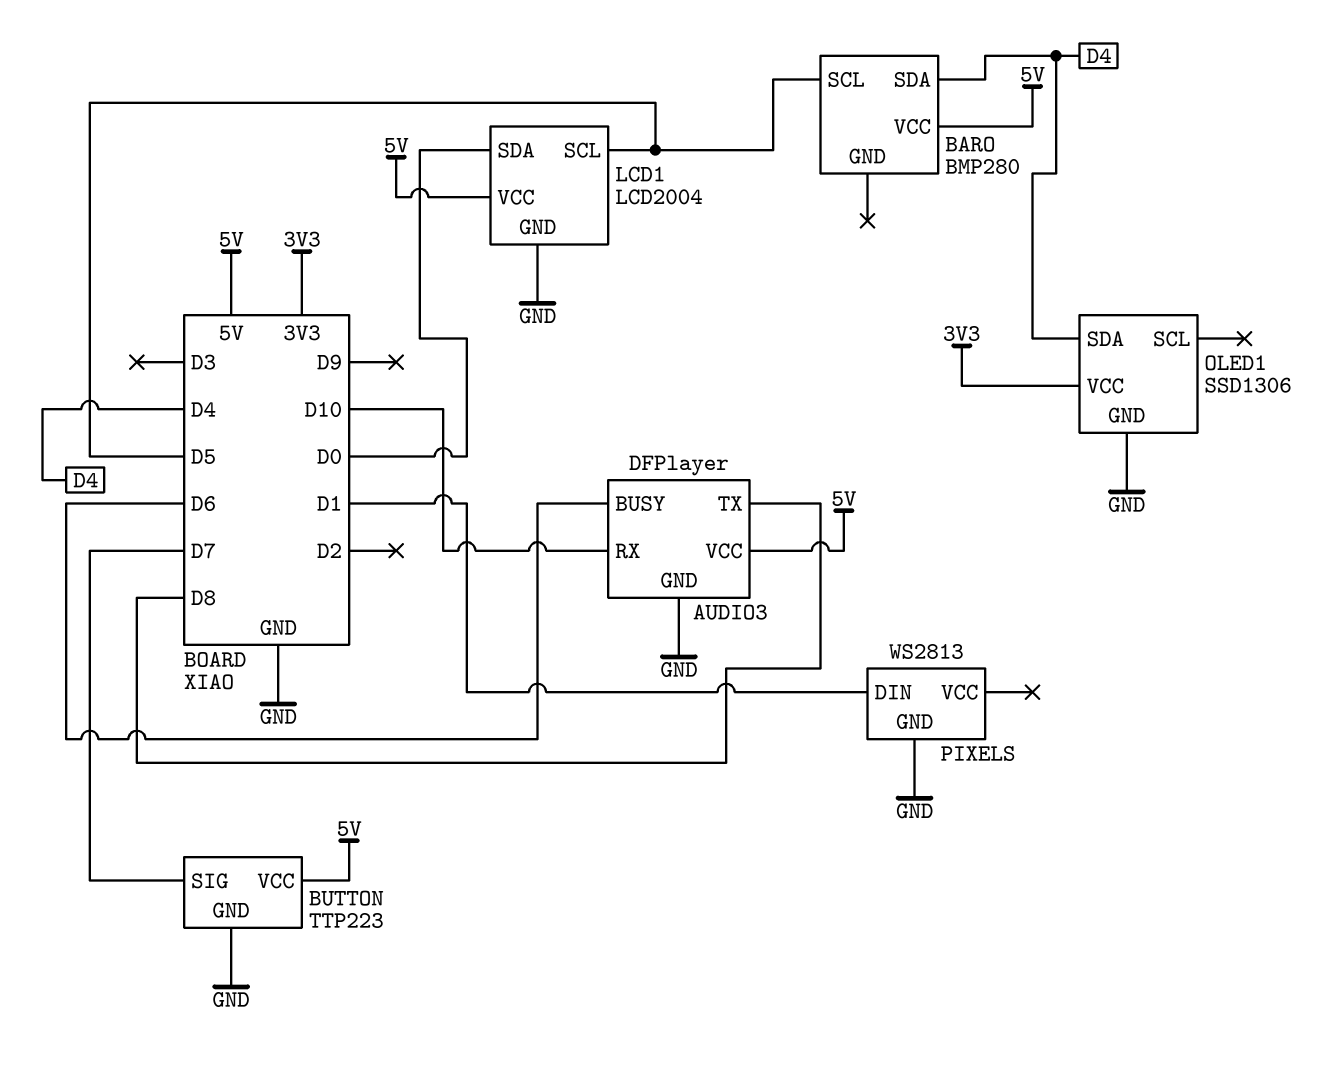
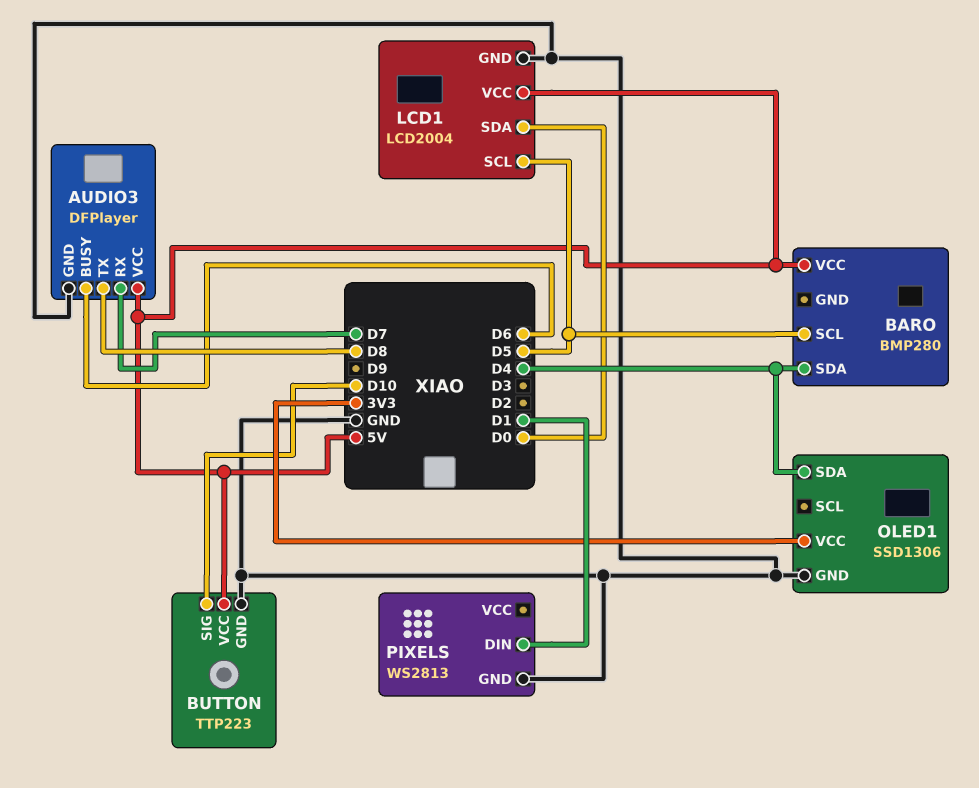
AUDIO3 pin RX: D10 -> D7
BUTTON pin SIG: D7 -> D10

